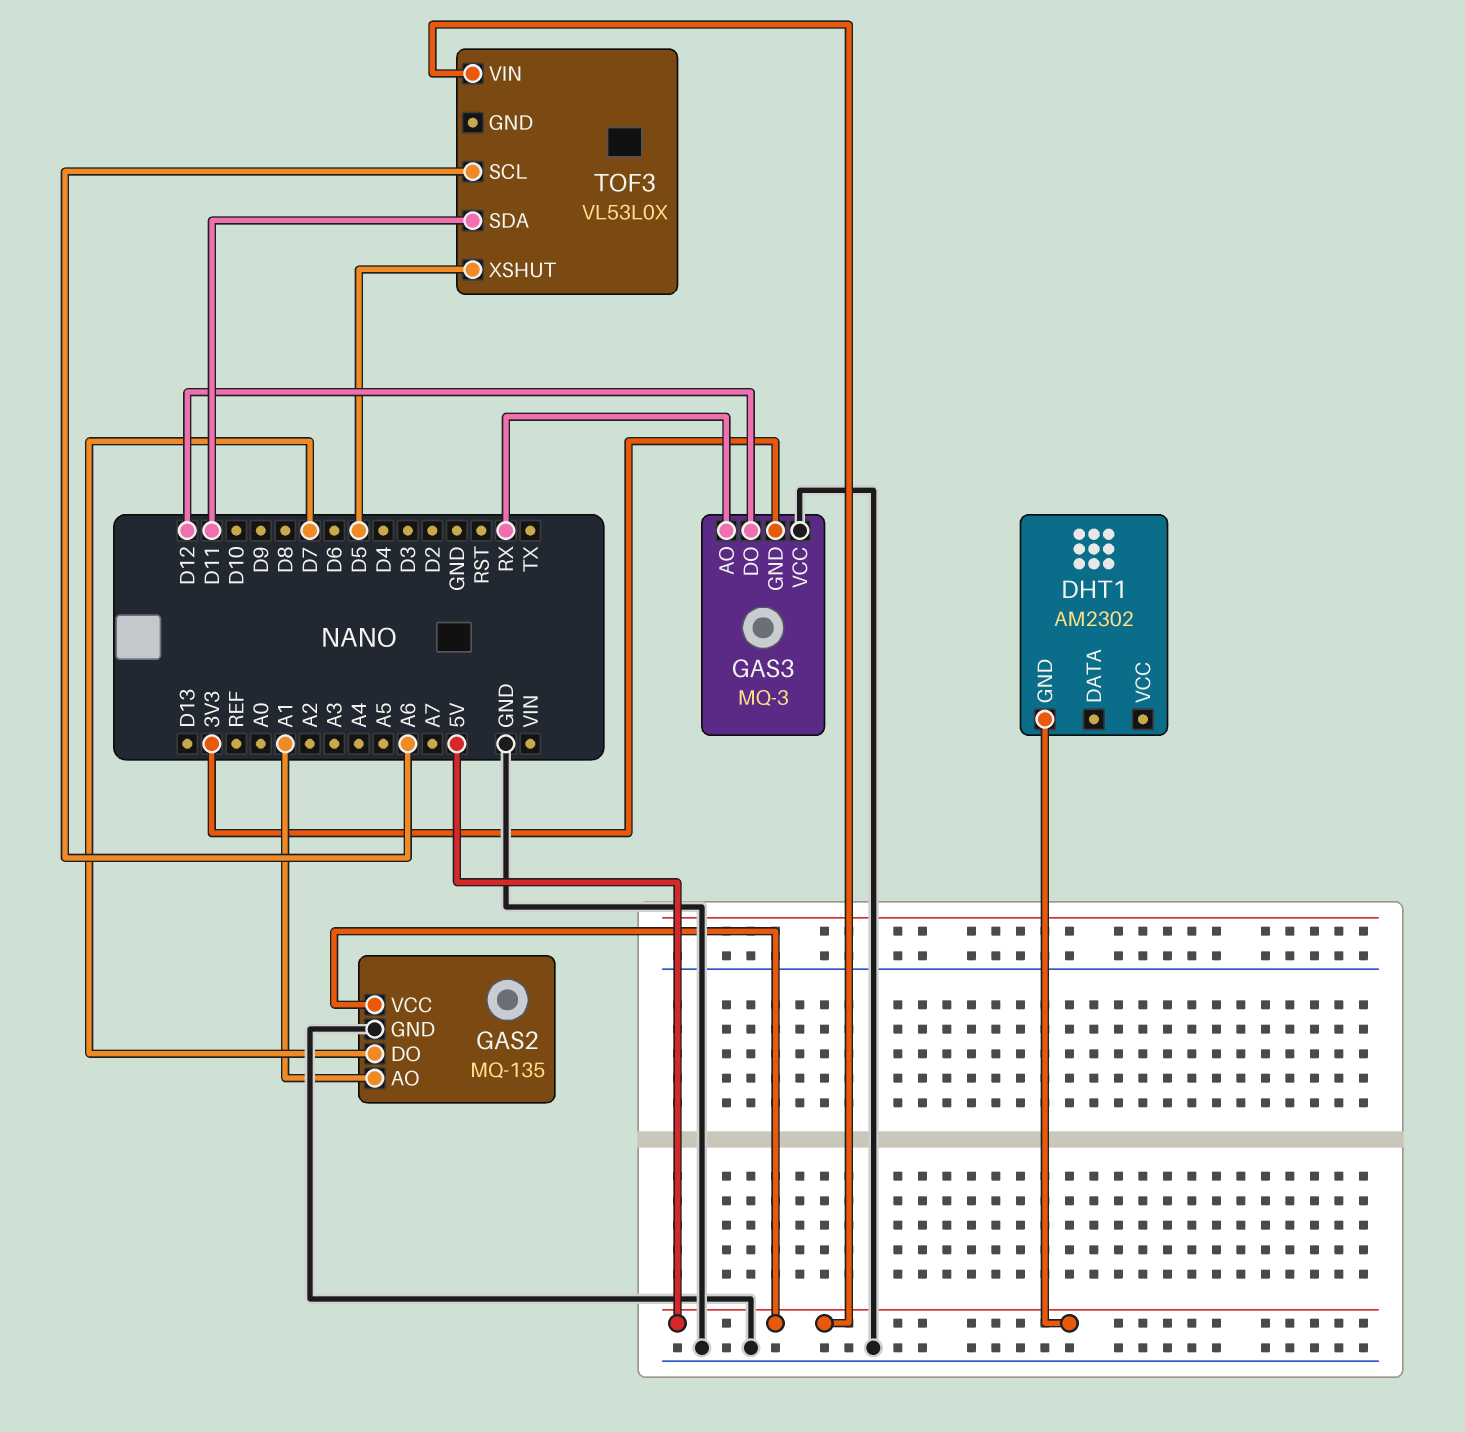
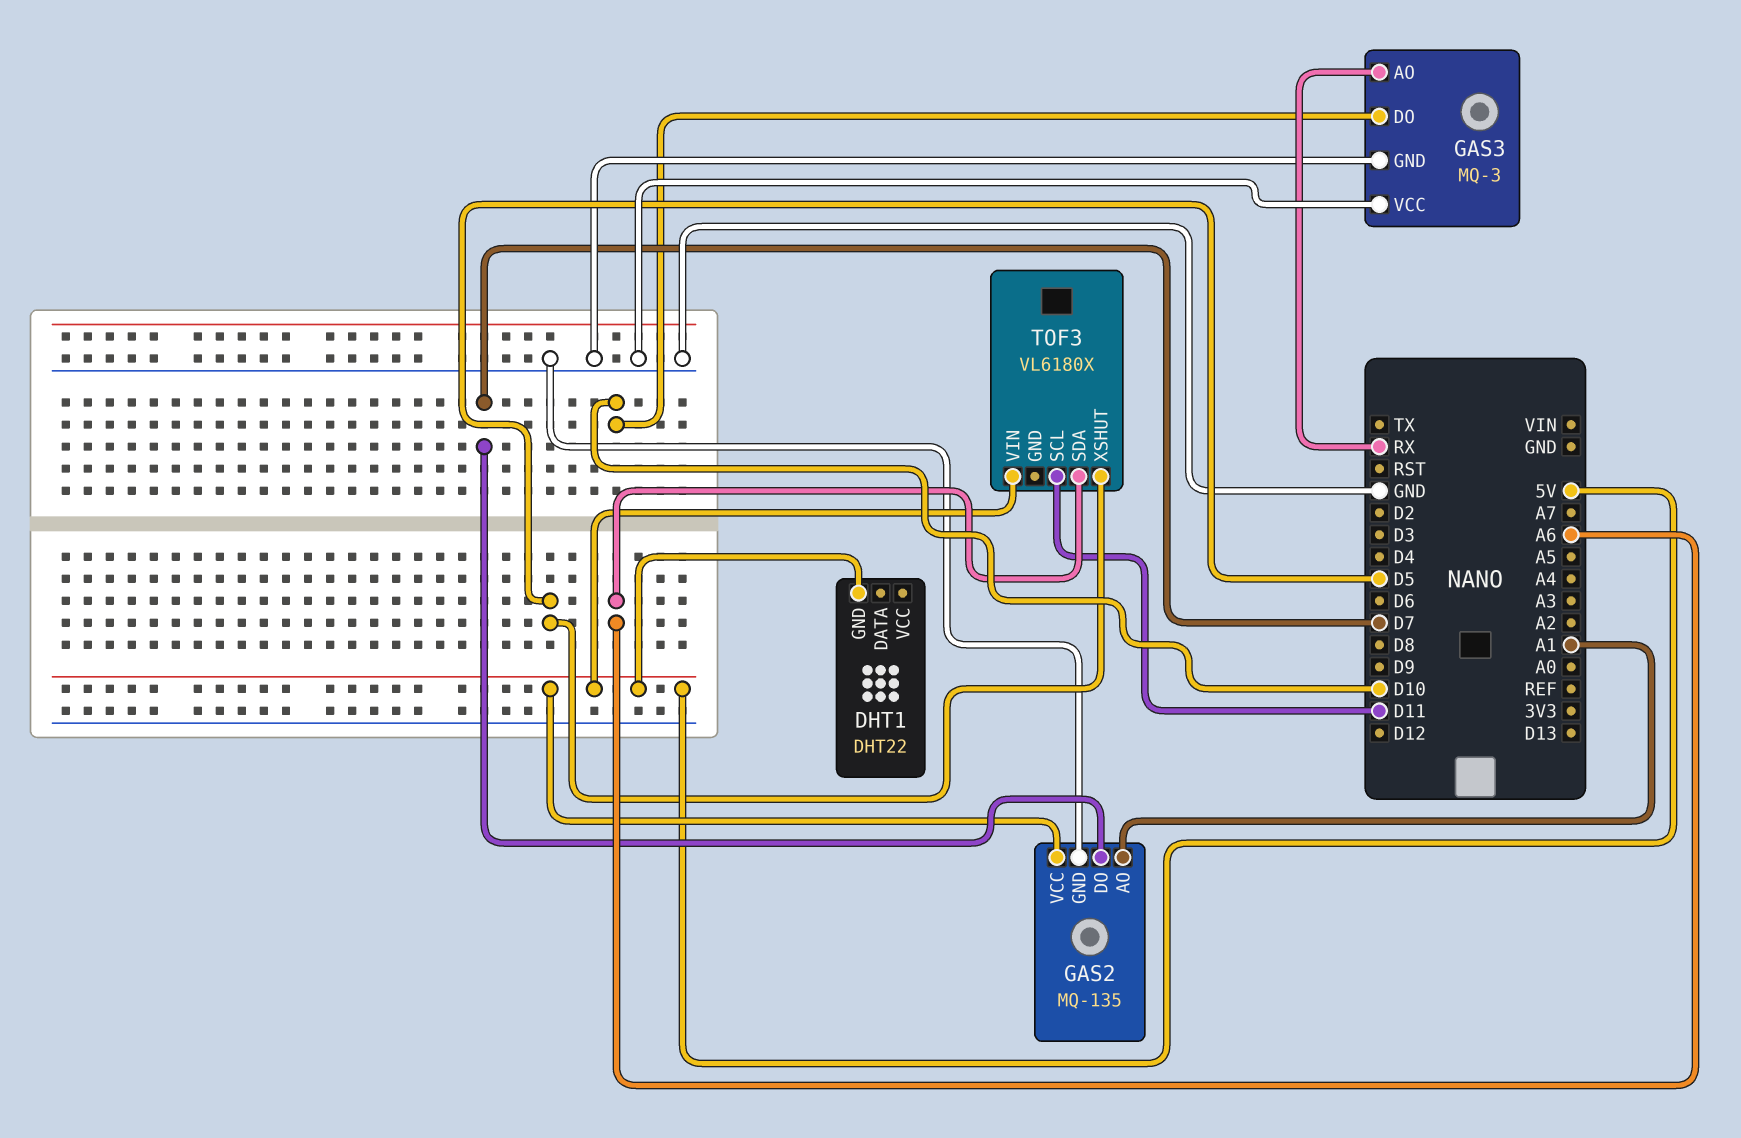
DHT1: AM2302 -> DHT22
GAS3 pin DO: D12 -> D10
GAS3 pin GND: 3V3 -> GND
TOF3: VL53L0X -> VL6180X
TOF3 pin SCL: A6 -> D11
TOF3 pin SDA: D11 -> A6

